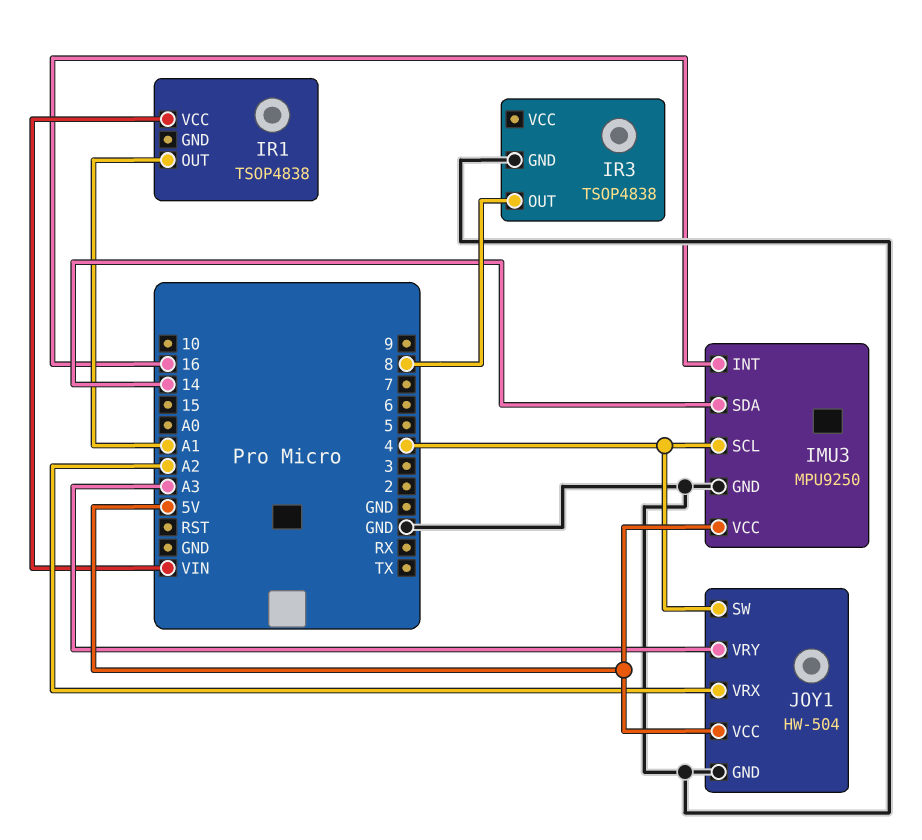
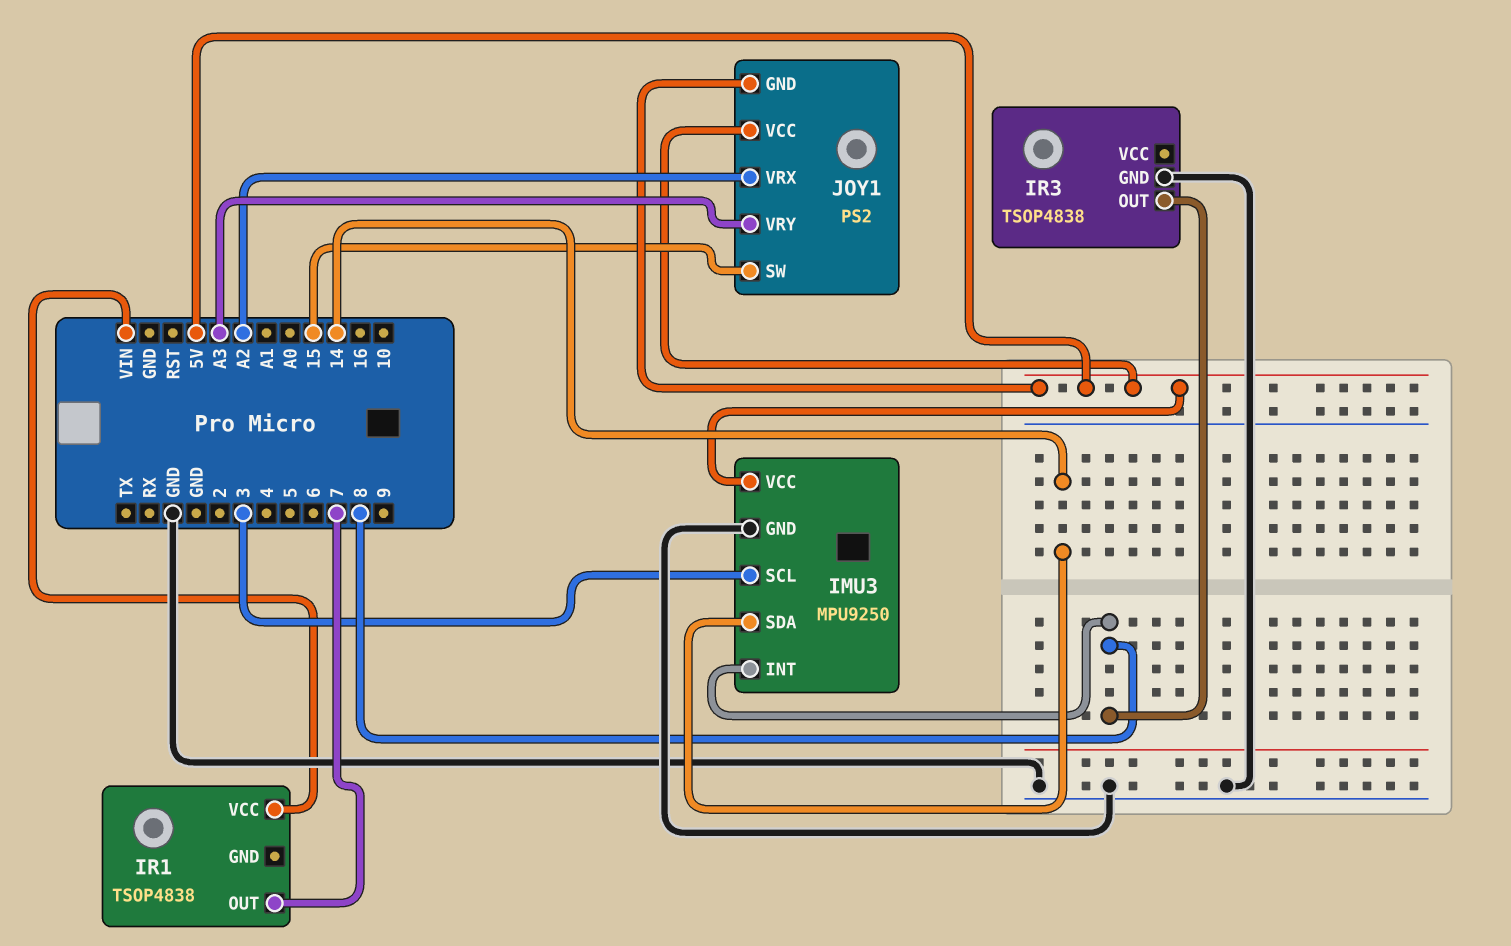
IMU3 pin INT: 16 -> 8
IMU3 pin SCL: 4 -> 3
IR1 pin OUT: A1 -> 7
JOY1: HW-504 -> PS2
JOY1 pin GND: GND -> 5V
JOY1 pin SW: 4 -> 15

